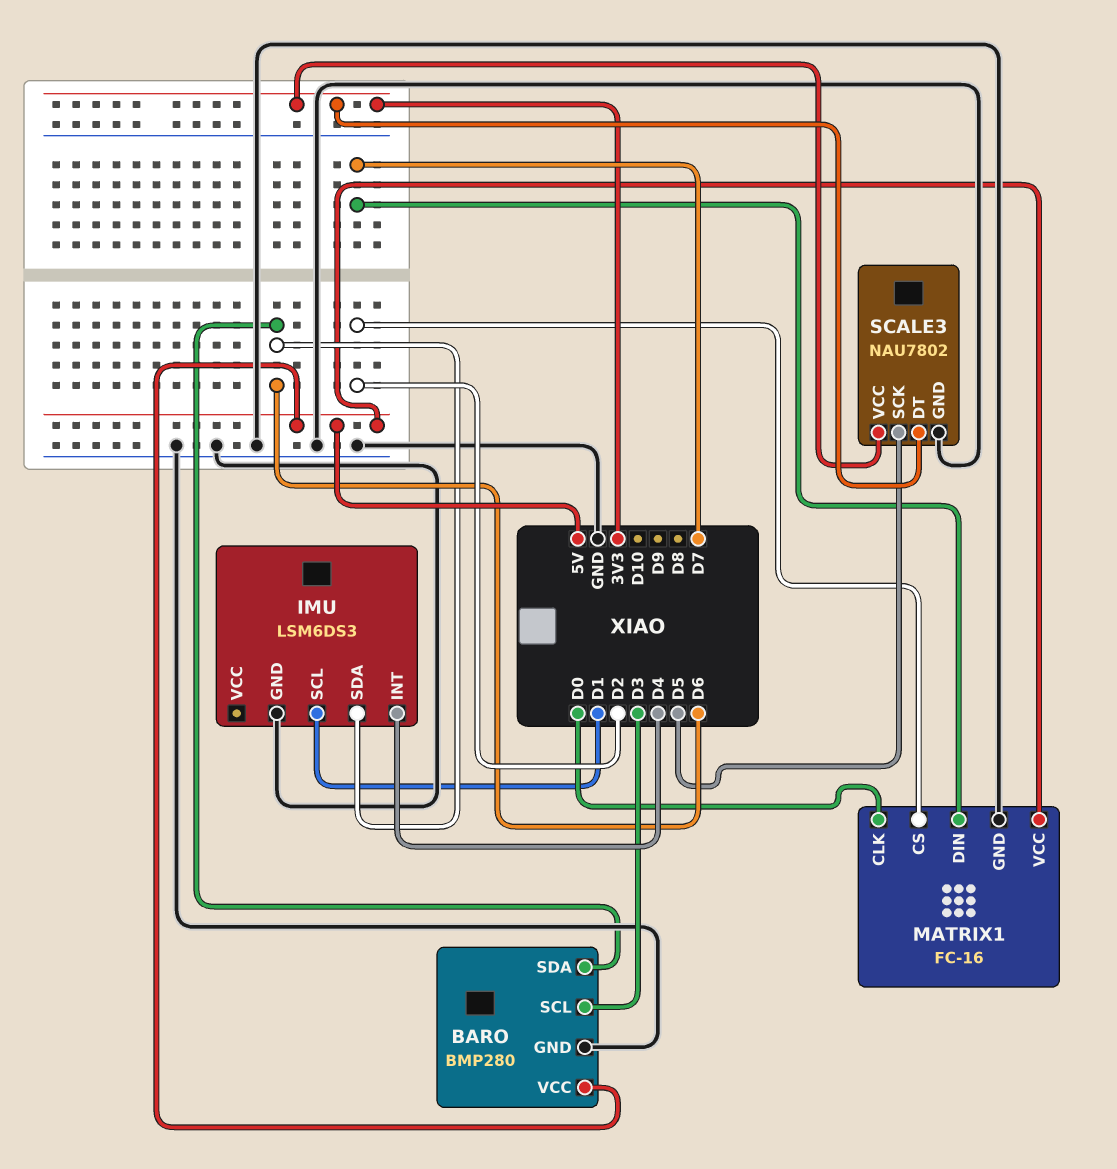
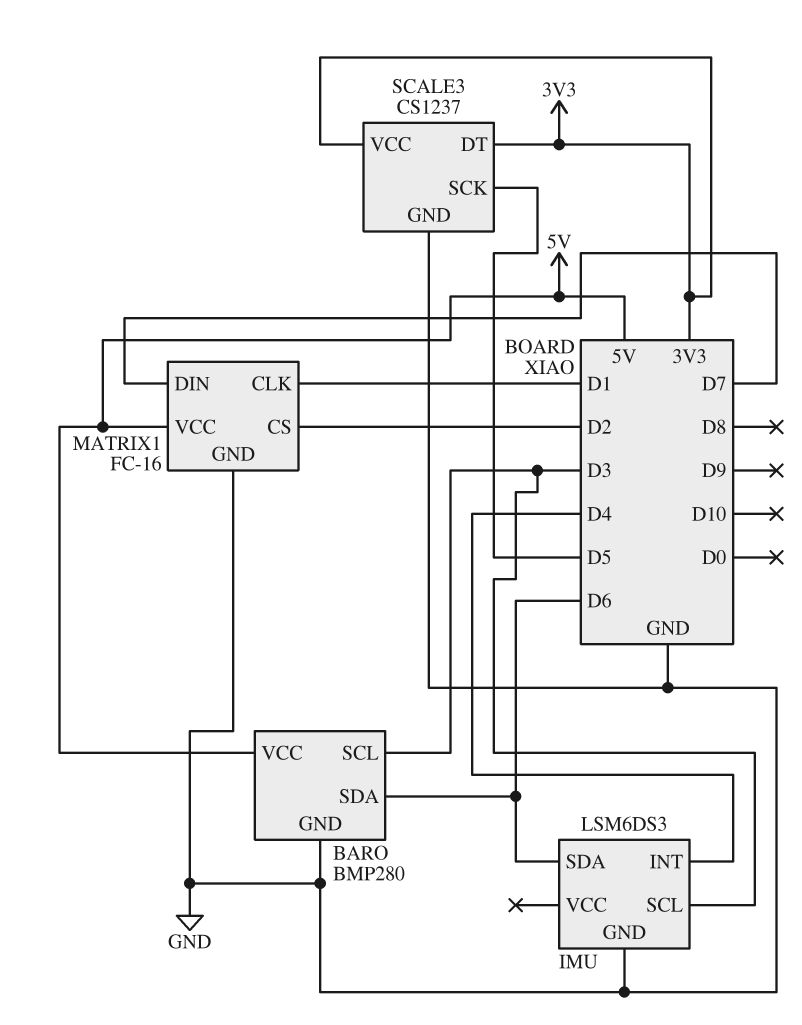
IMU pin SCL: D1 -> D3
MATRIX1 pin CLK: D0 -> D1
SCALE3: NAU7802 -> CS1237

